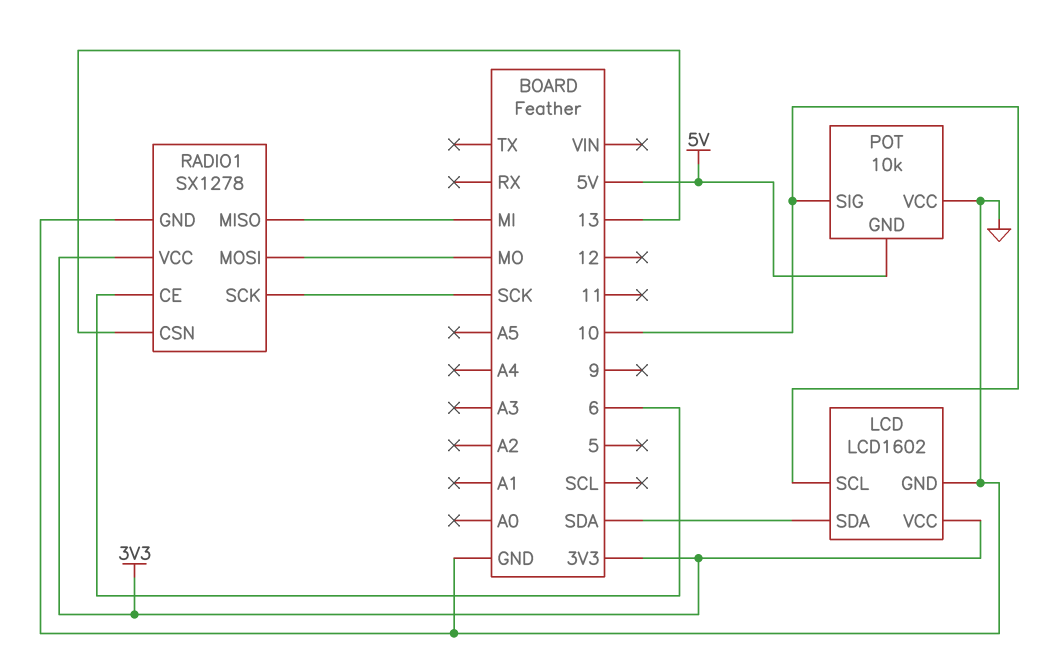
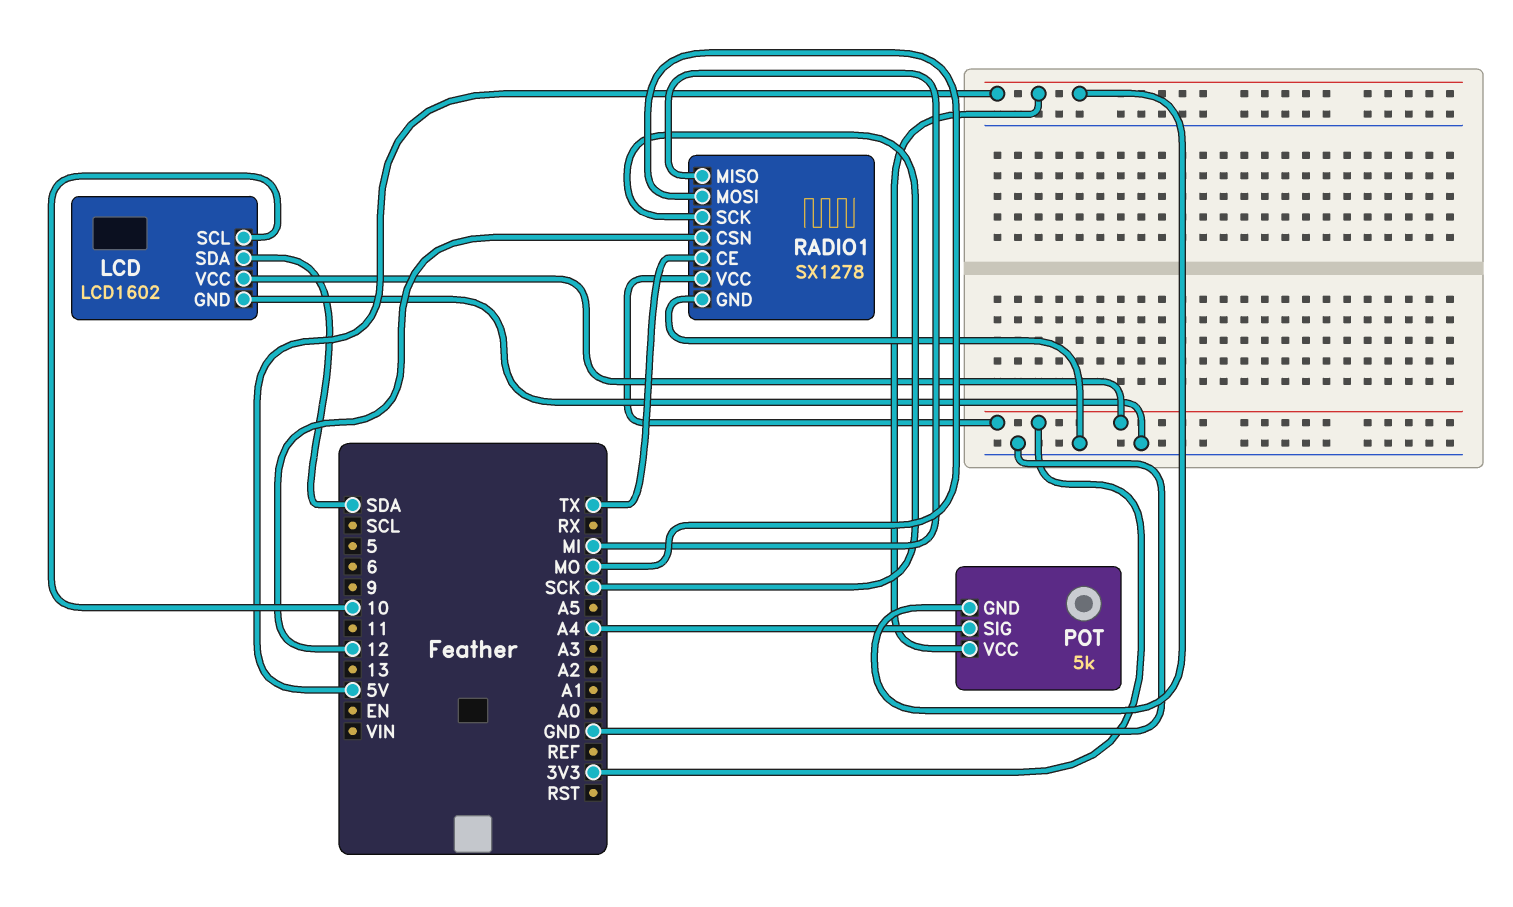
POT: 10k -> 5k
POT pin SIG: 10 -> A4
POT pin VCC: GND -> 5V
RADIO1 pin CE: 6 -> TX
RADIO1 pin CSN: 13 -> 12

